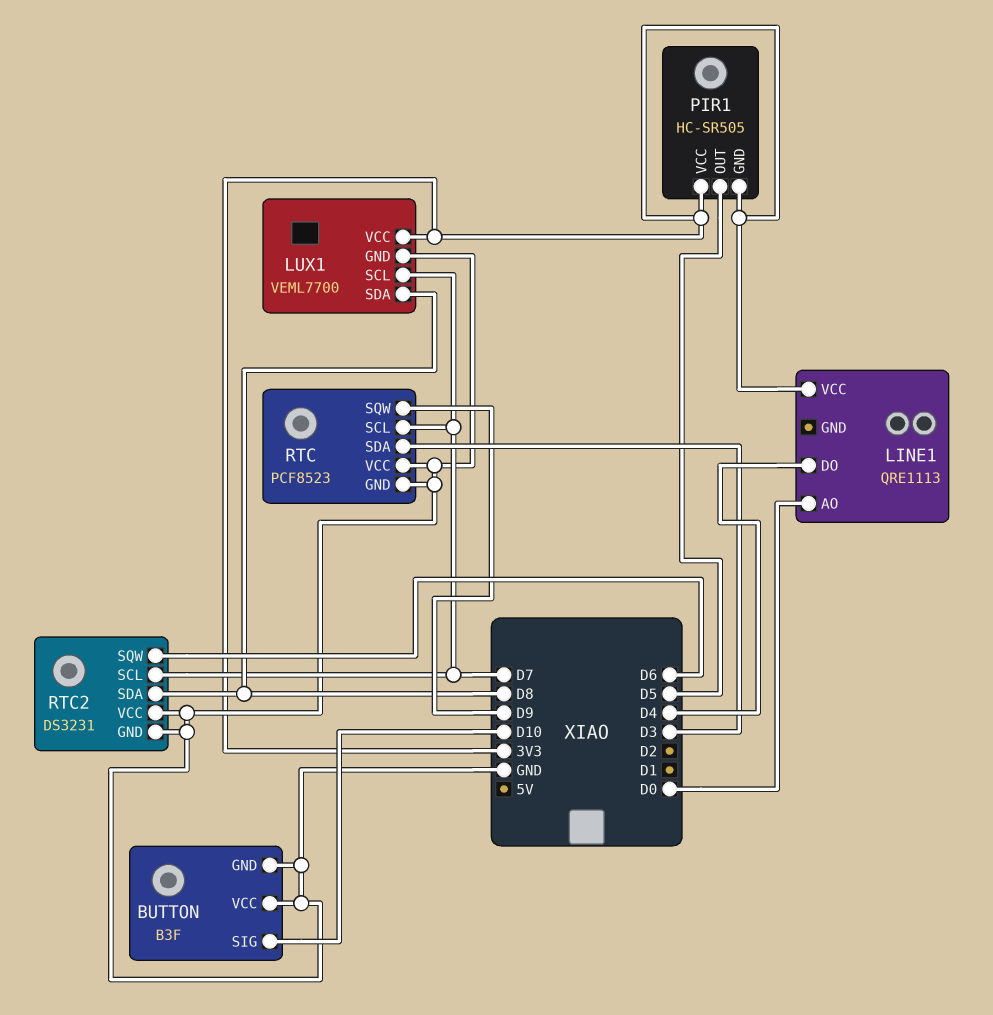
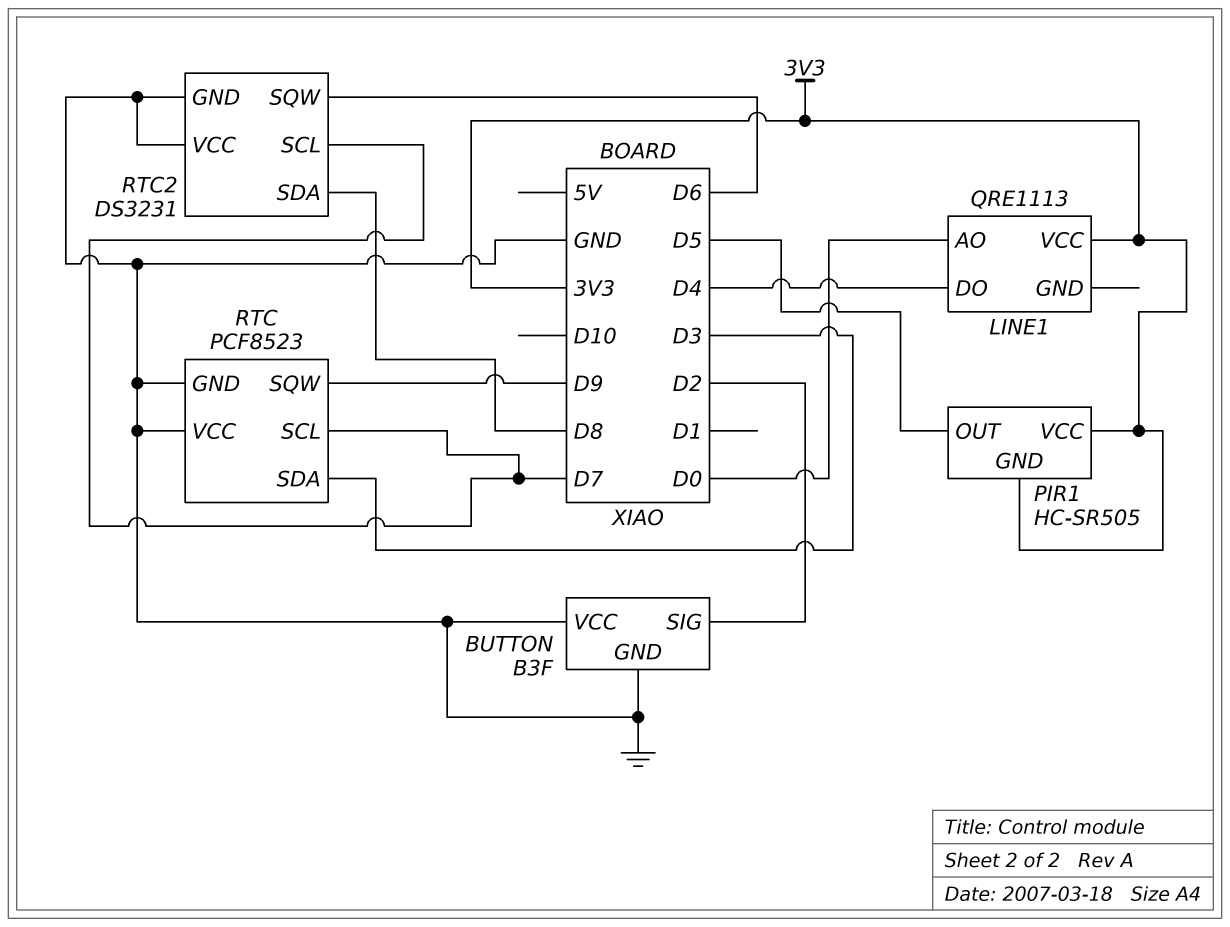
BUTTON pin SIG: D10 -> D2
LUX1: VEML7700 -> none
LUX1 pin GND: GND -> none
LUX1 pin SCL: D7 -> none
LUX1 pin SDA: D8 -> none
LUX1 pin VCC: 3V3 -> none

